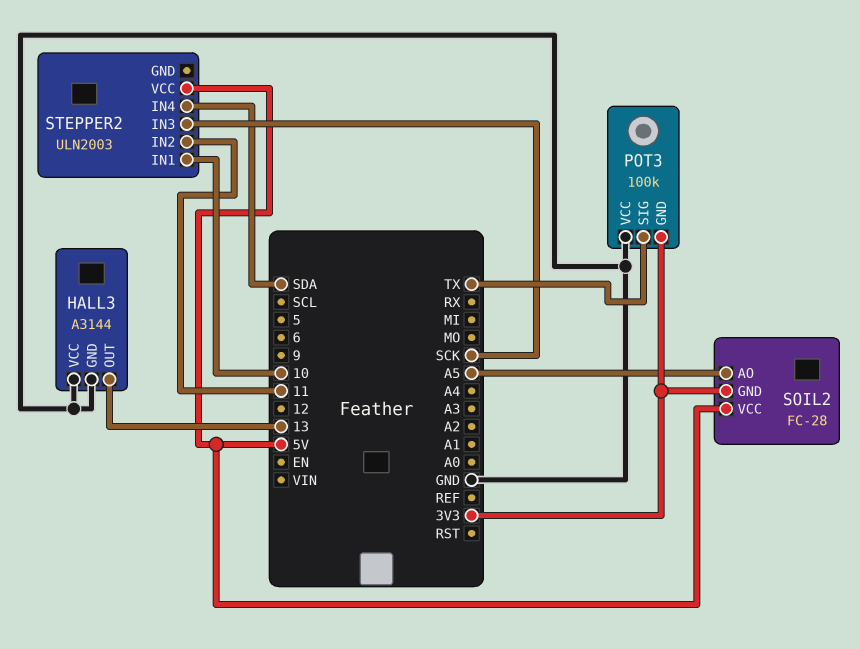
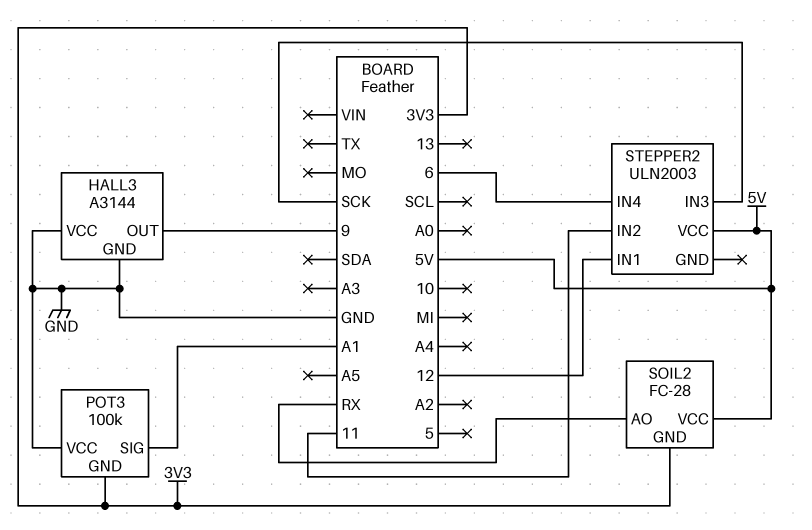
HALL3 pin OUT: 13 -> 9
POT3 pin SIG: TX -> A1
SOIL2 pin AO: A5 -> RX
STEPPER2 pin IN1: 10 -> 12
STEPPER2 pin IN4: SDA -> 6

